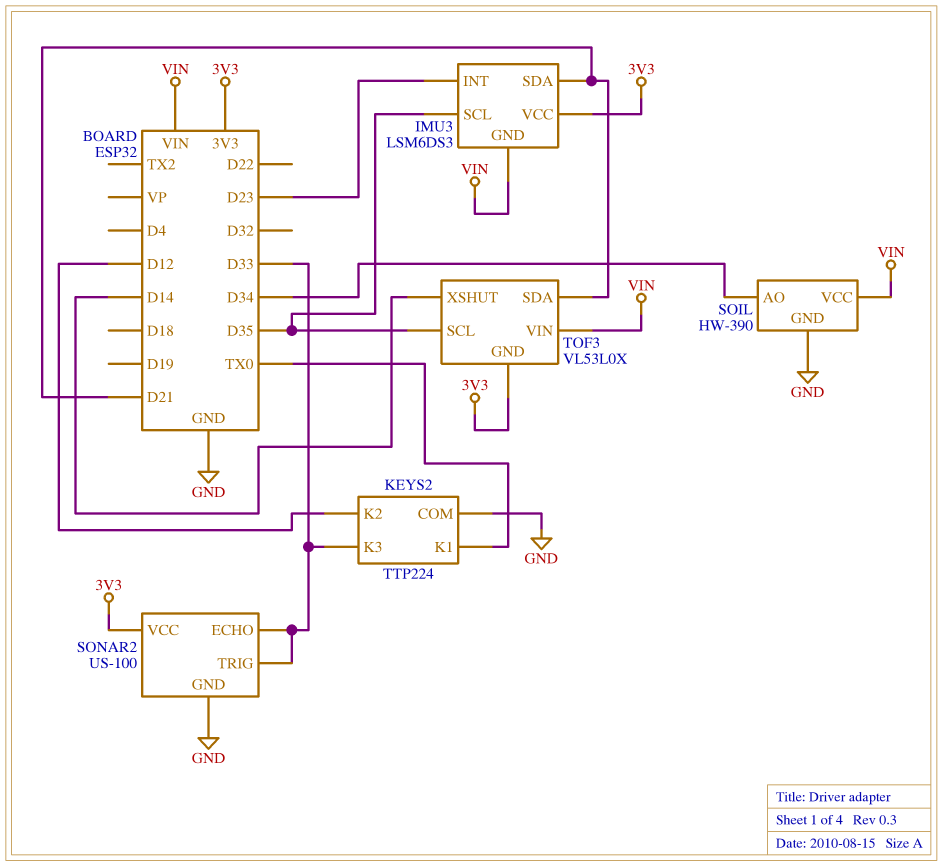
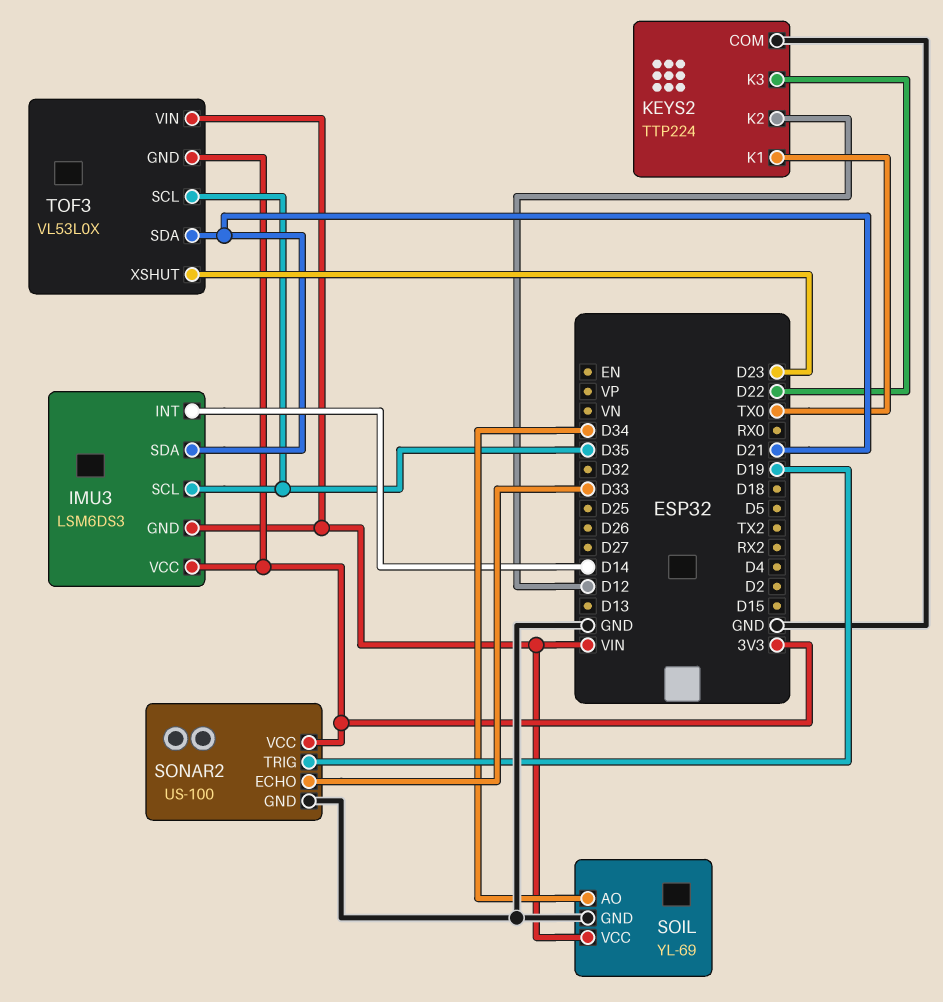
IMU3 pin INT: D23 -> D14
KEYS2 pin K3: D33 -> D22
SOIL: HW-390 -> YL-69
SONAR2 pin TRIG: D33 -> D19
TOF3 pin XSHUT: D14 -> D23

